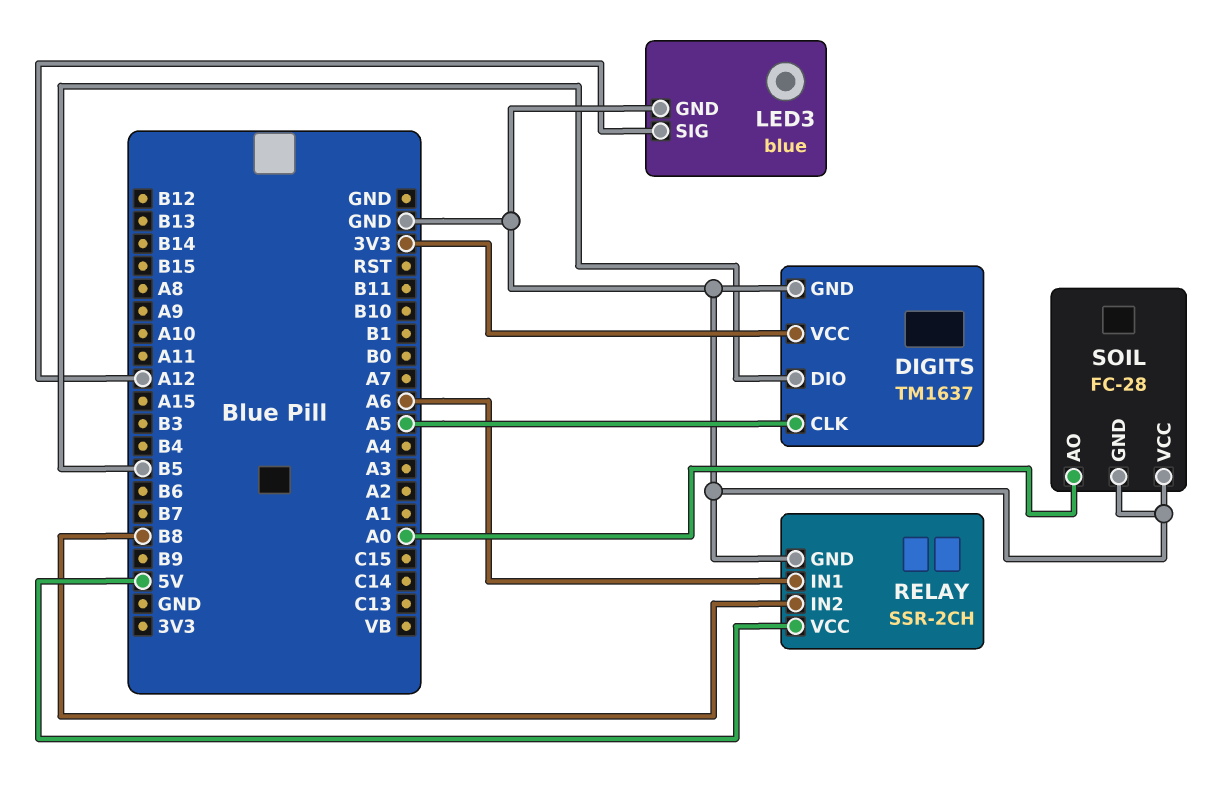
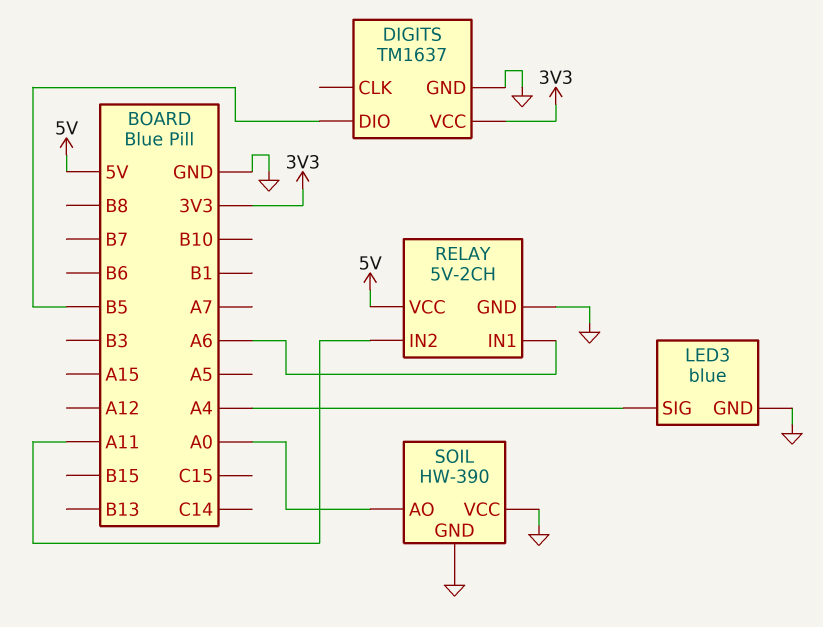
DIGITS pin CLK: A5 -> none
LED3 pin SIG: A12 -> A4
RELAY: SSR-2CH -> 5V-2CH
RELAY pin IN2: B8 -> A11
SOIL: FC-28 -> HW-390

